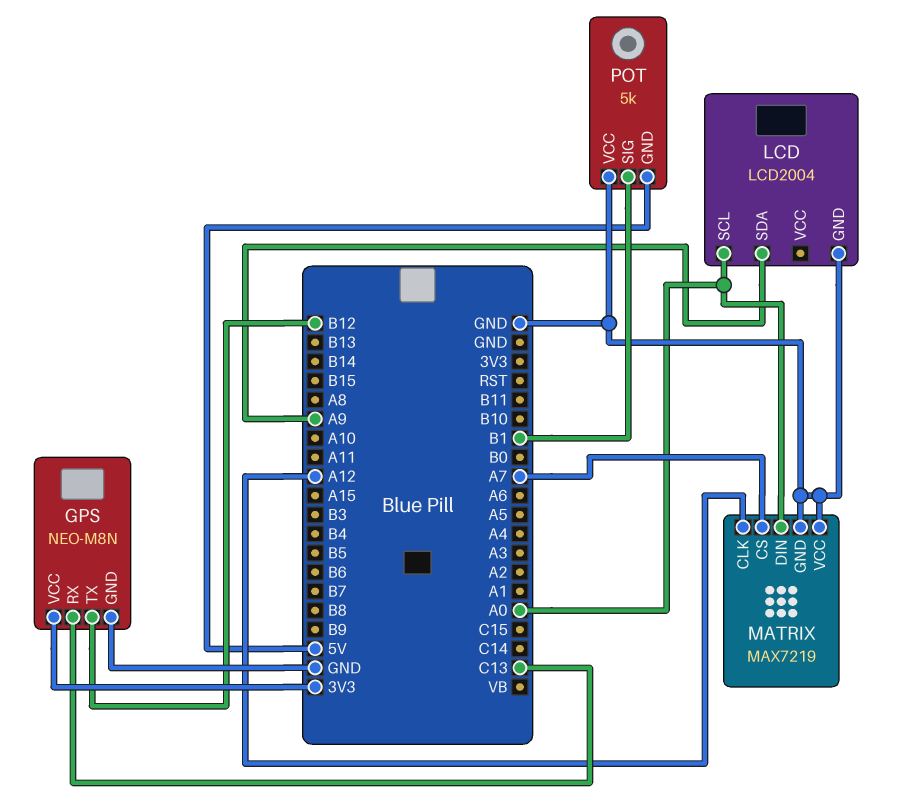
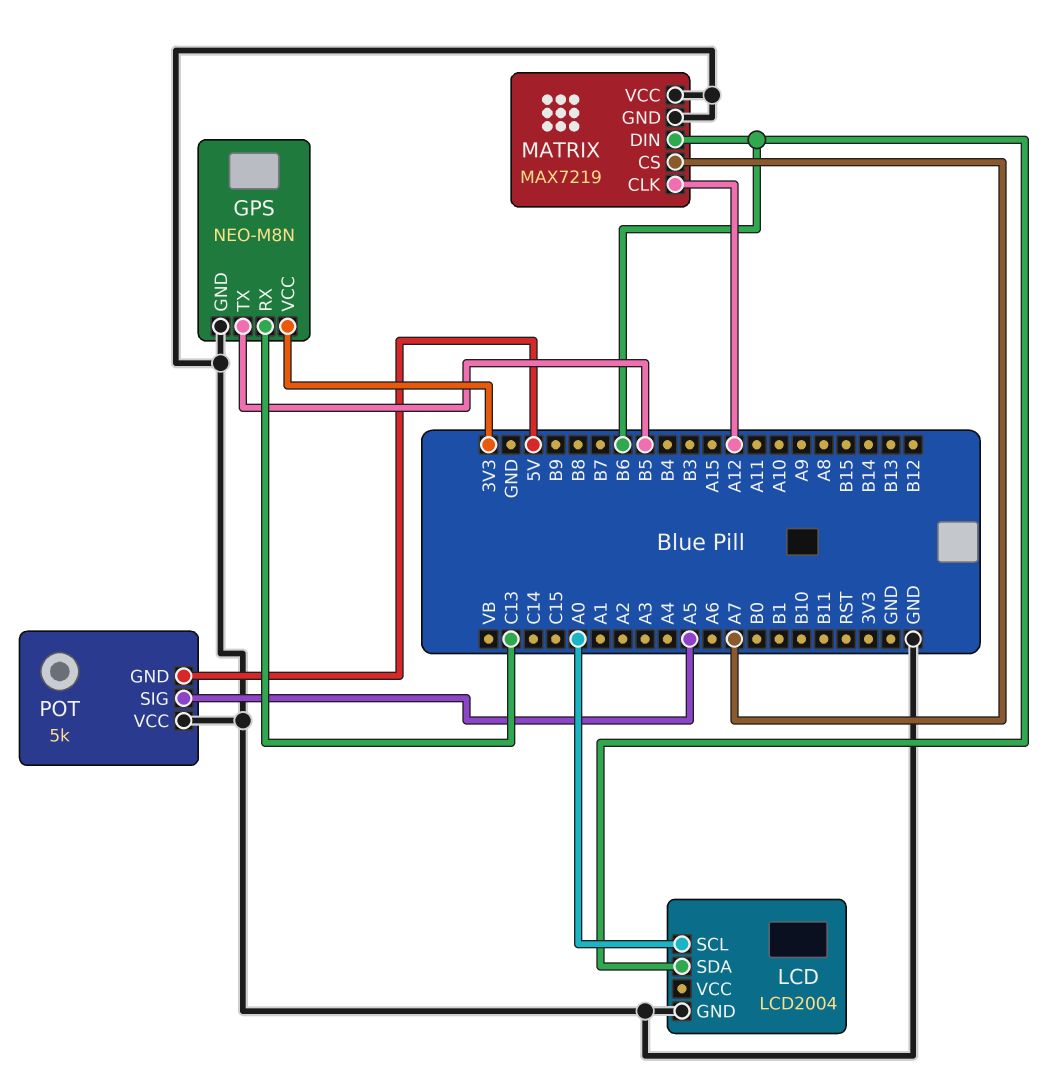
GPS pin TX: B12 -> B5
LCD pin SDA: A9 -> B6
MATRIX pin DIN: A0 -> B6
POT pin SIG: B1 -> A5

